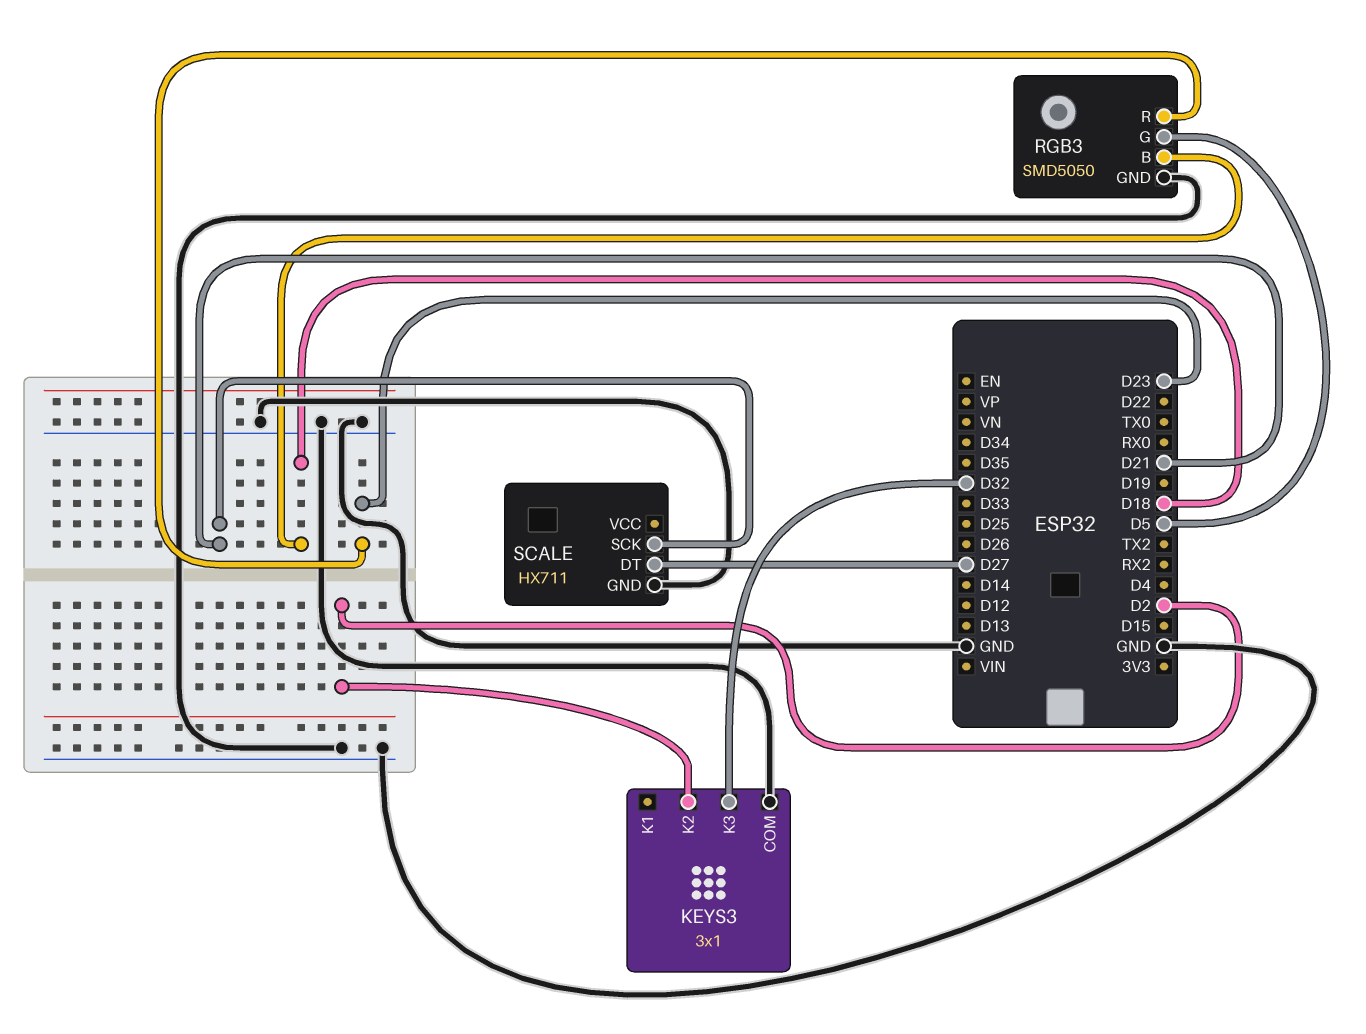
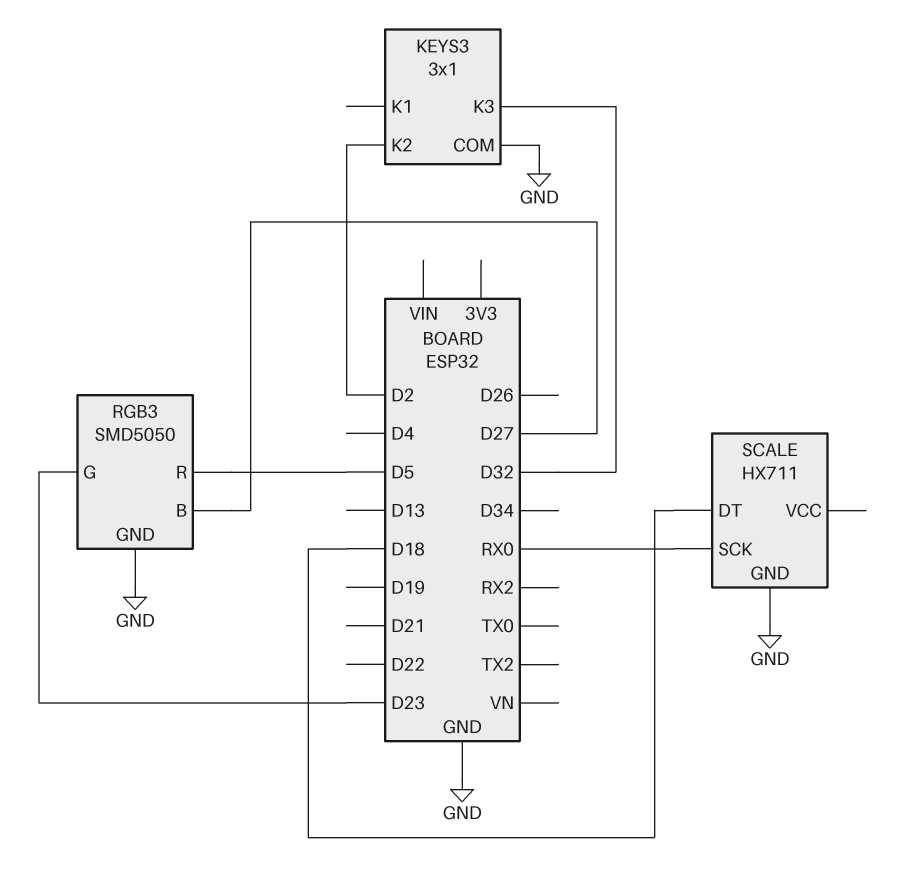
RGB3 pin B: D18 -> D27
RGB3 pin G: D5 -> D23
RGB3 pin R: D23 -> D5
SCALE pin DT: D27 -> D18
SCALE pin SCK: D21 -> RX0

